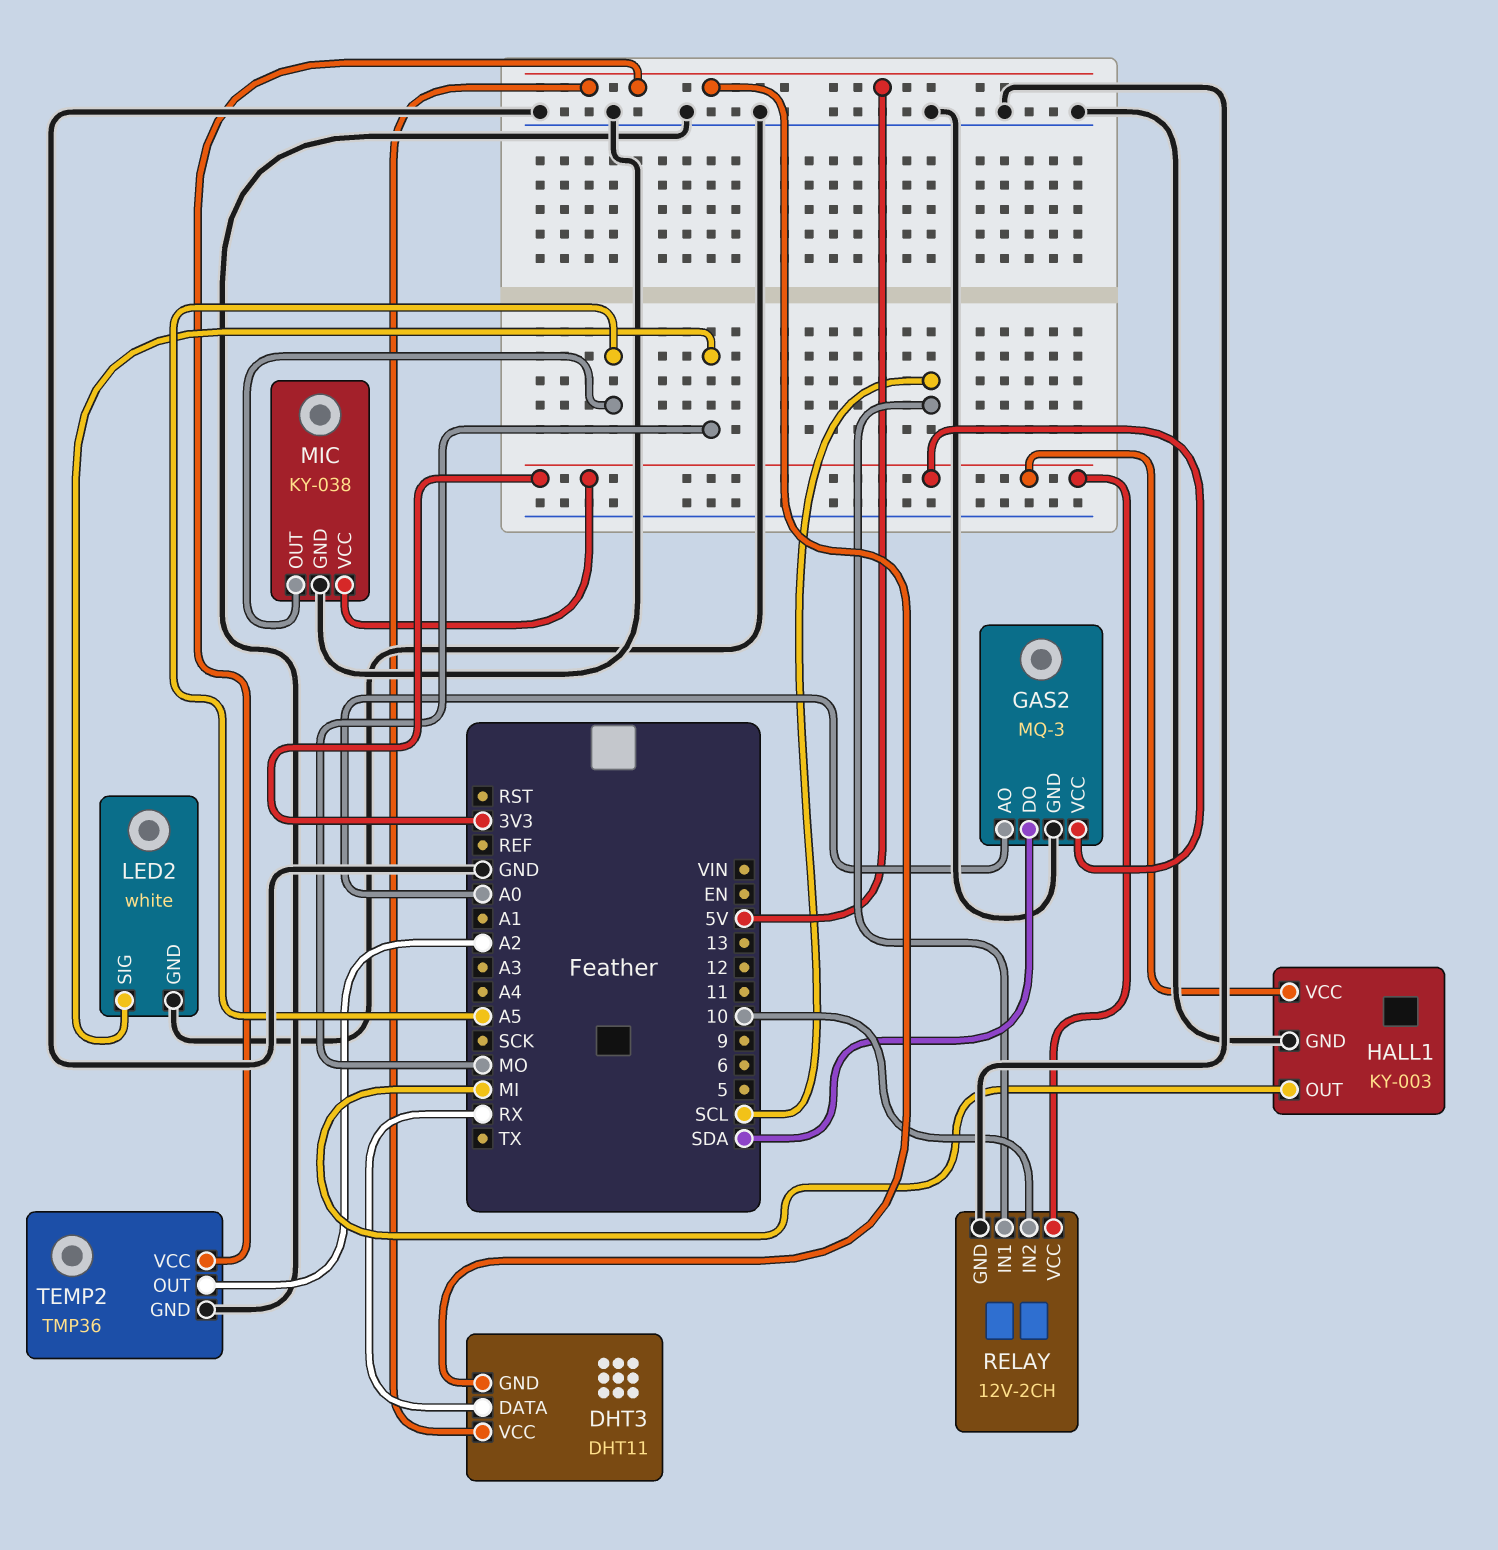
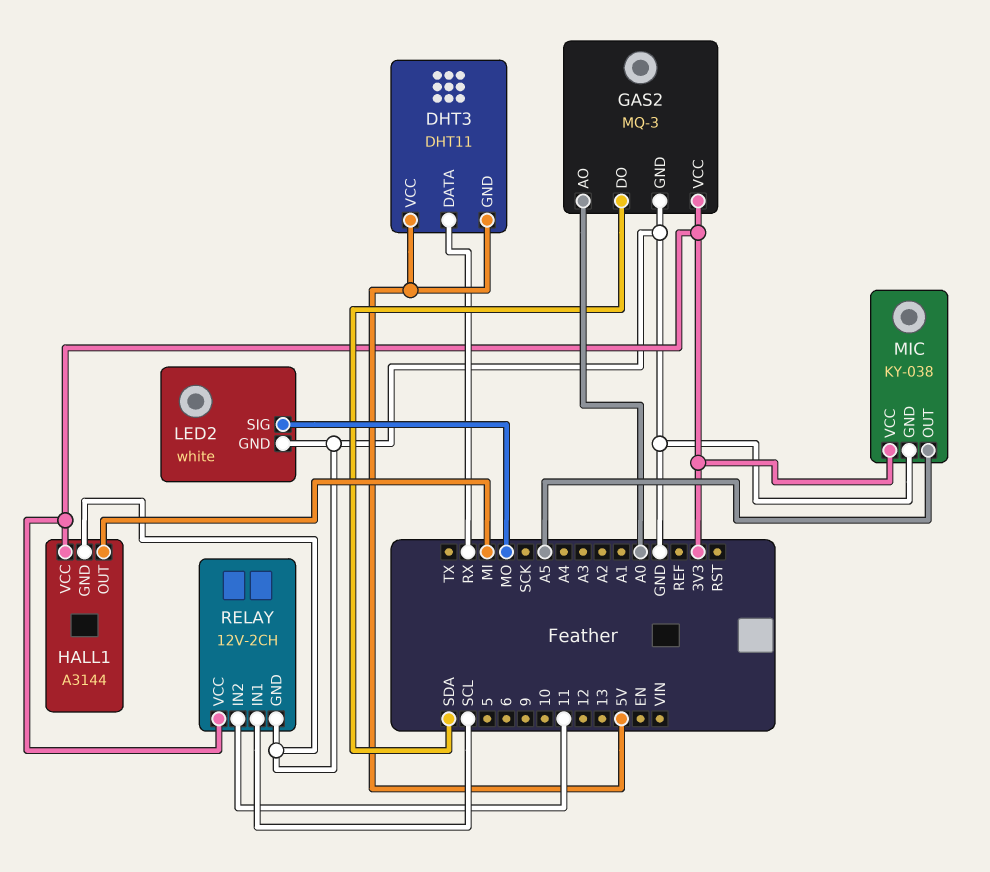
HALL1: KY-003 -> A3144
RELAY pin IN2: 10 -> 11
TEMP2: TMP36 -> none
TEMP2 pin GND: GND -> none
TEMP2 pin OUT: A2 -> none
TEMP2 pin VCC: 5V -> none

